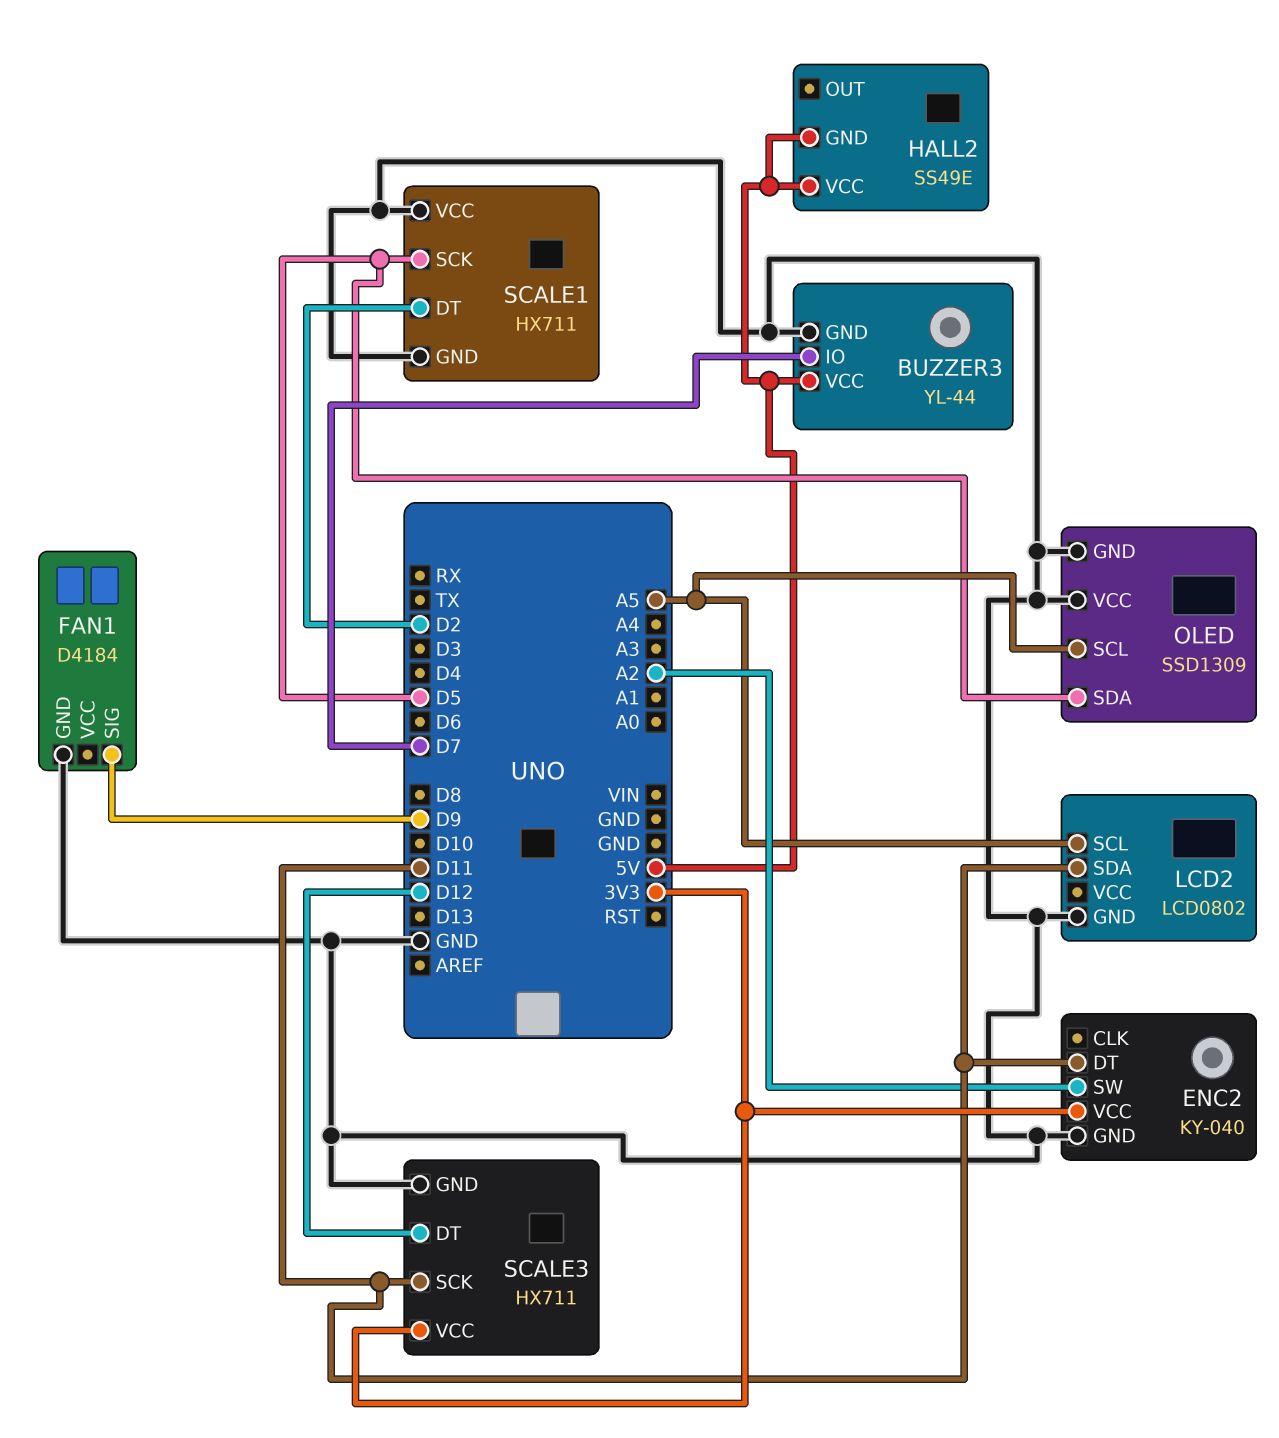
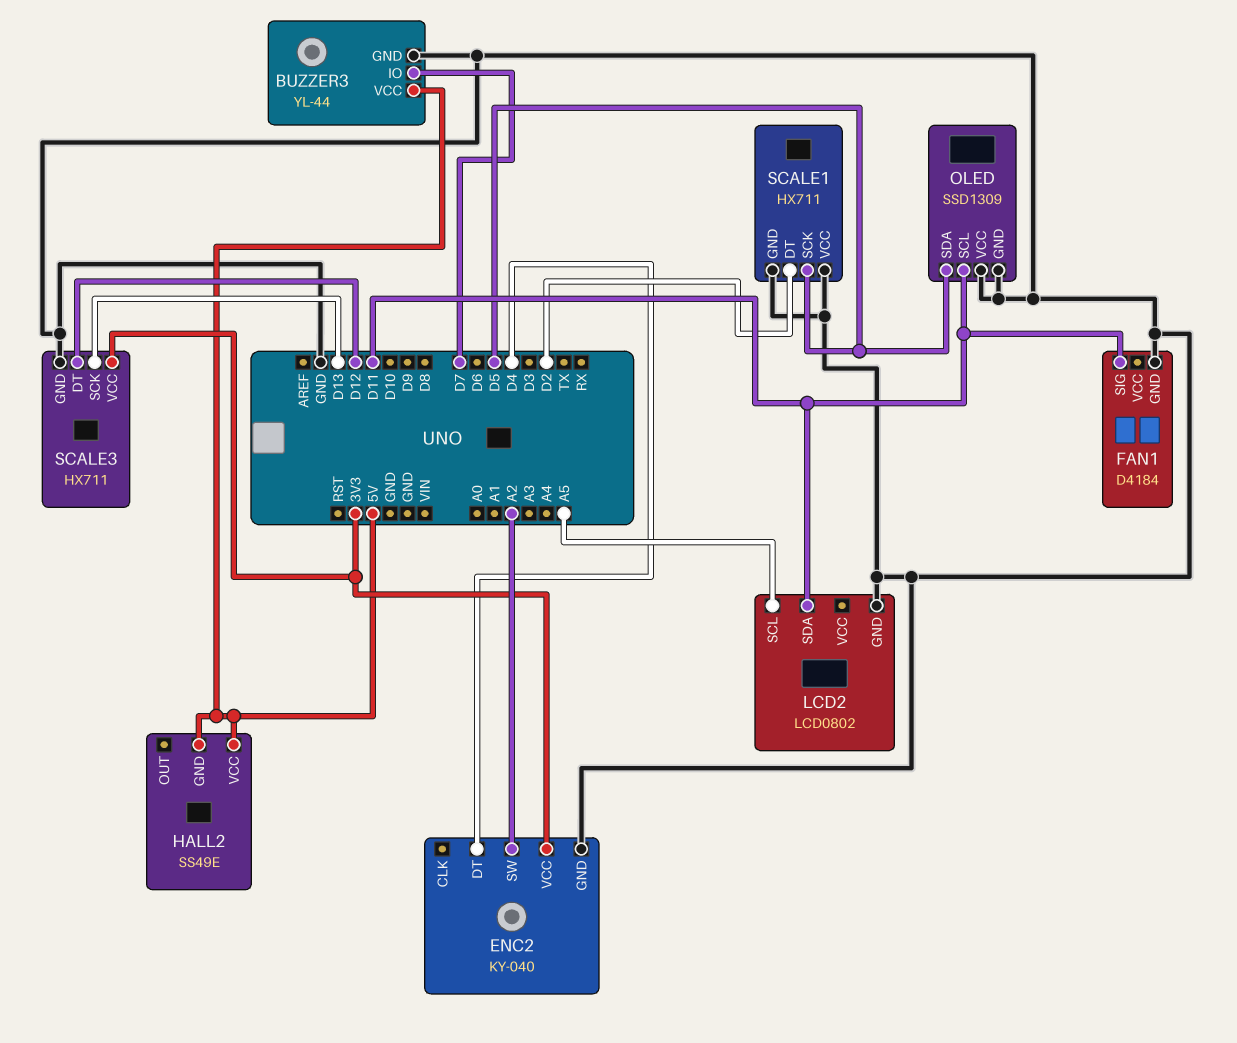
ENC2 pin DT: D11 -> D4
FAN1 pin SIG: D9 -> D11
OLED pin SCL: A5 -> D11
SCALE3 pin SCK: D11 -> D13

